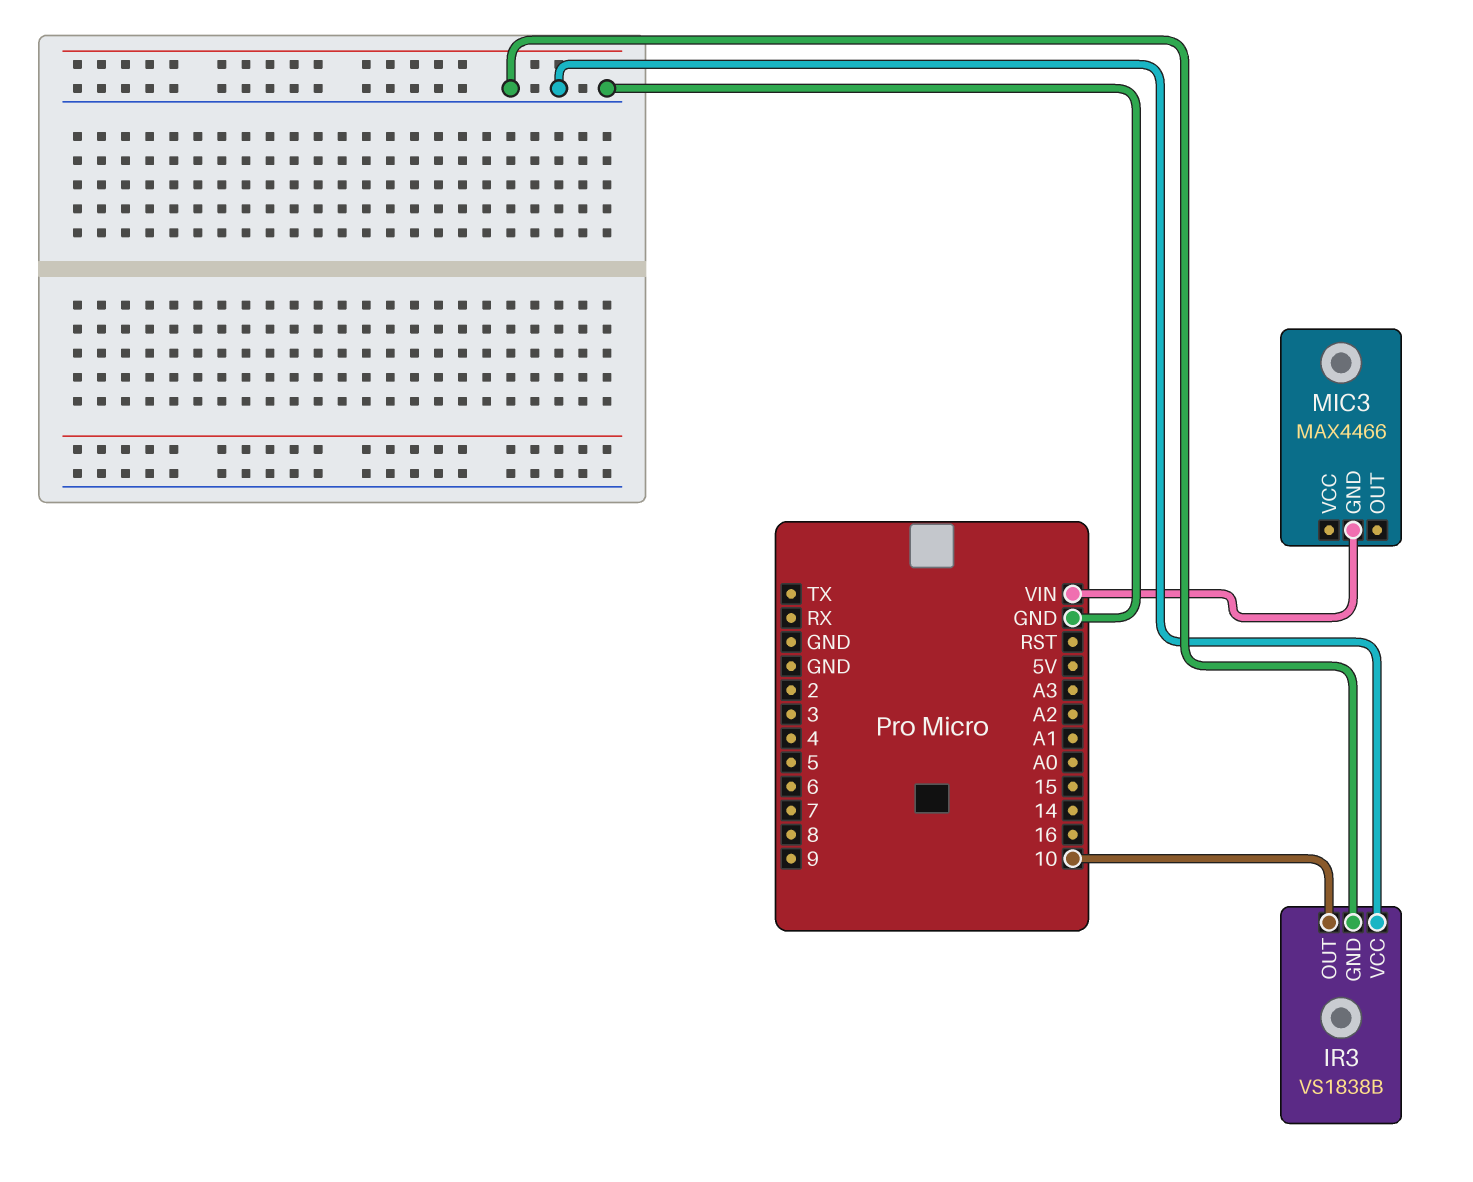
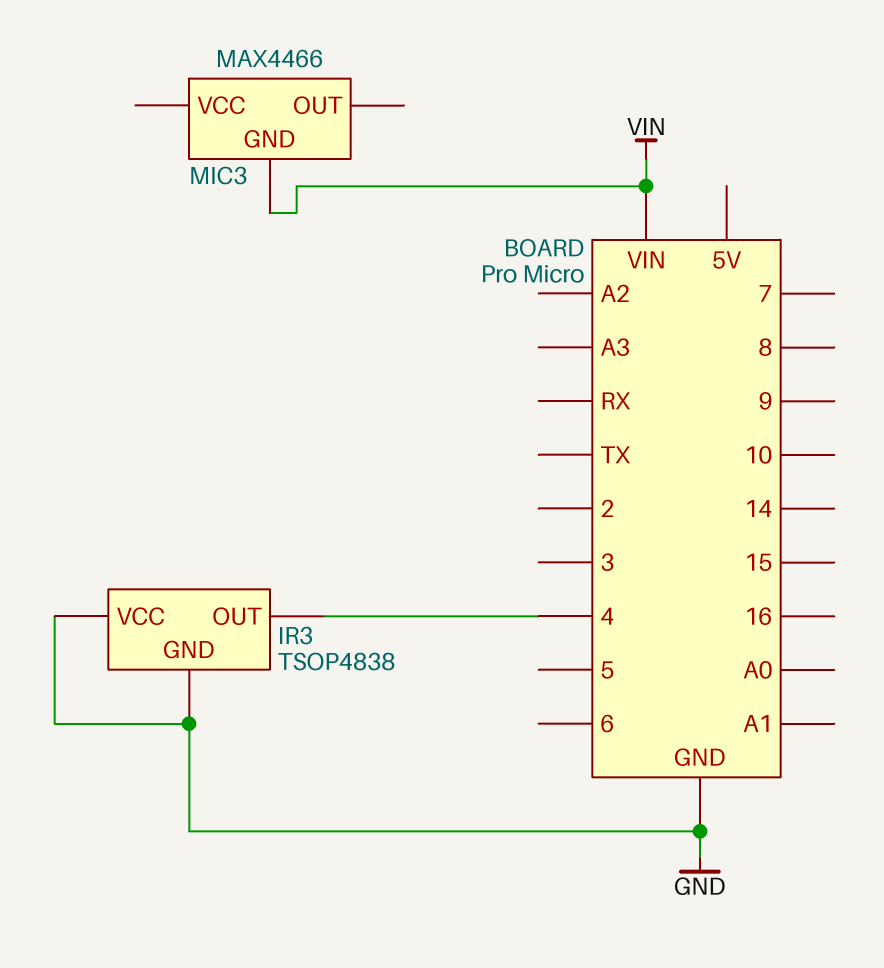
IR3: VS1838B -> TSOP4838
IR3 pin OUT: 10 -> 4

